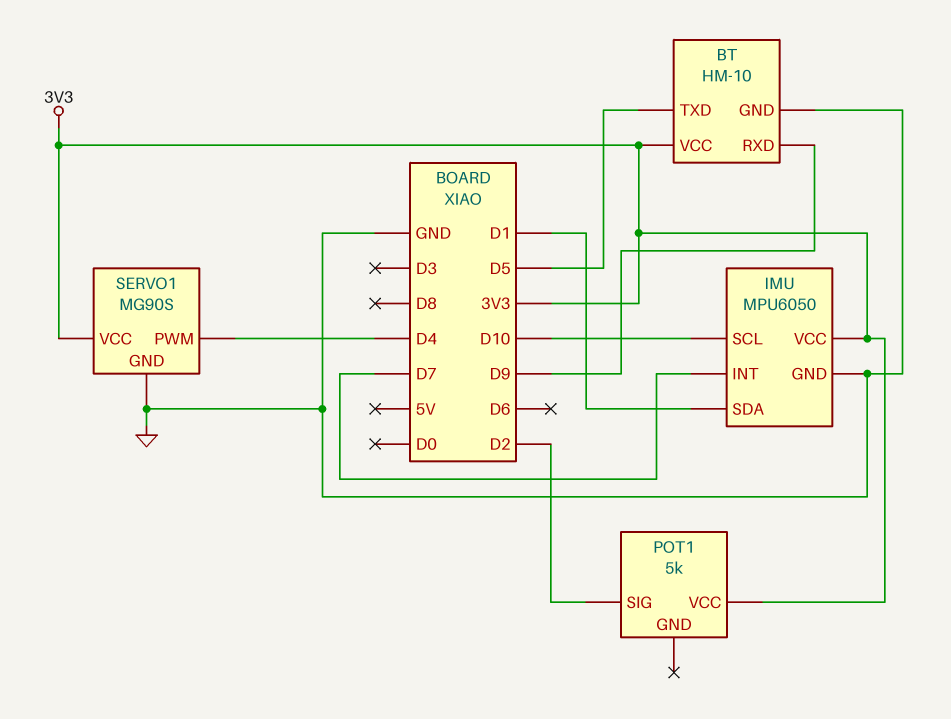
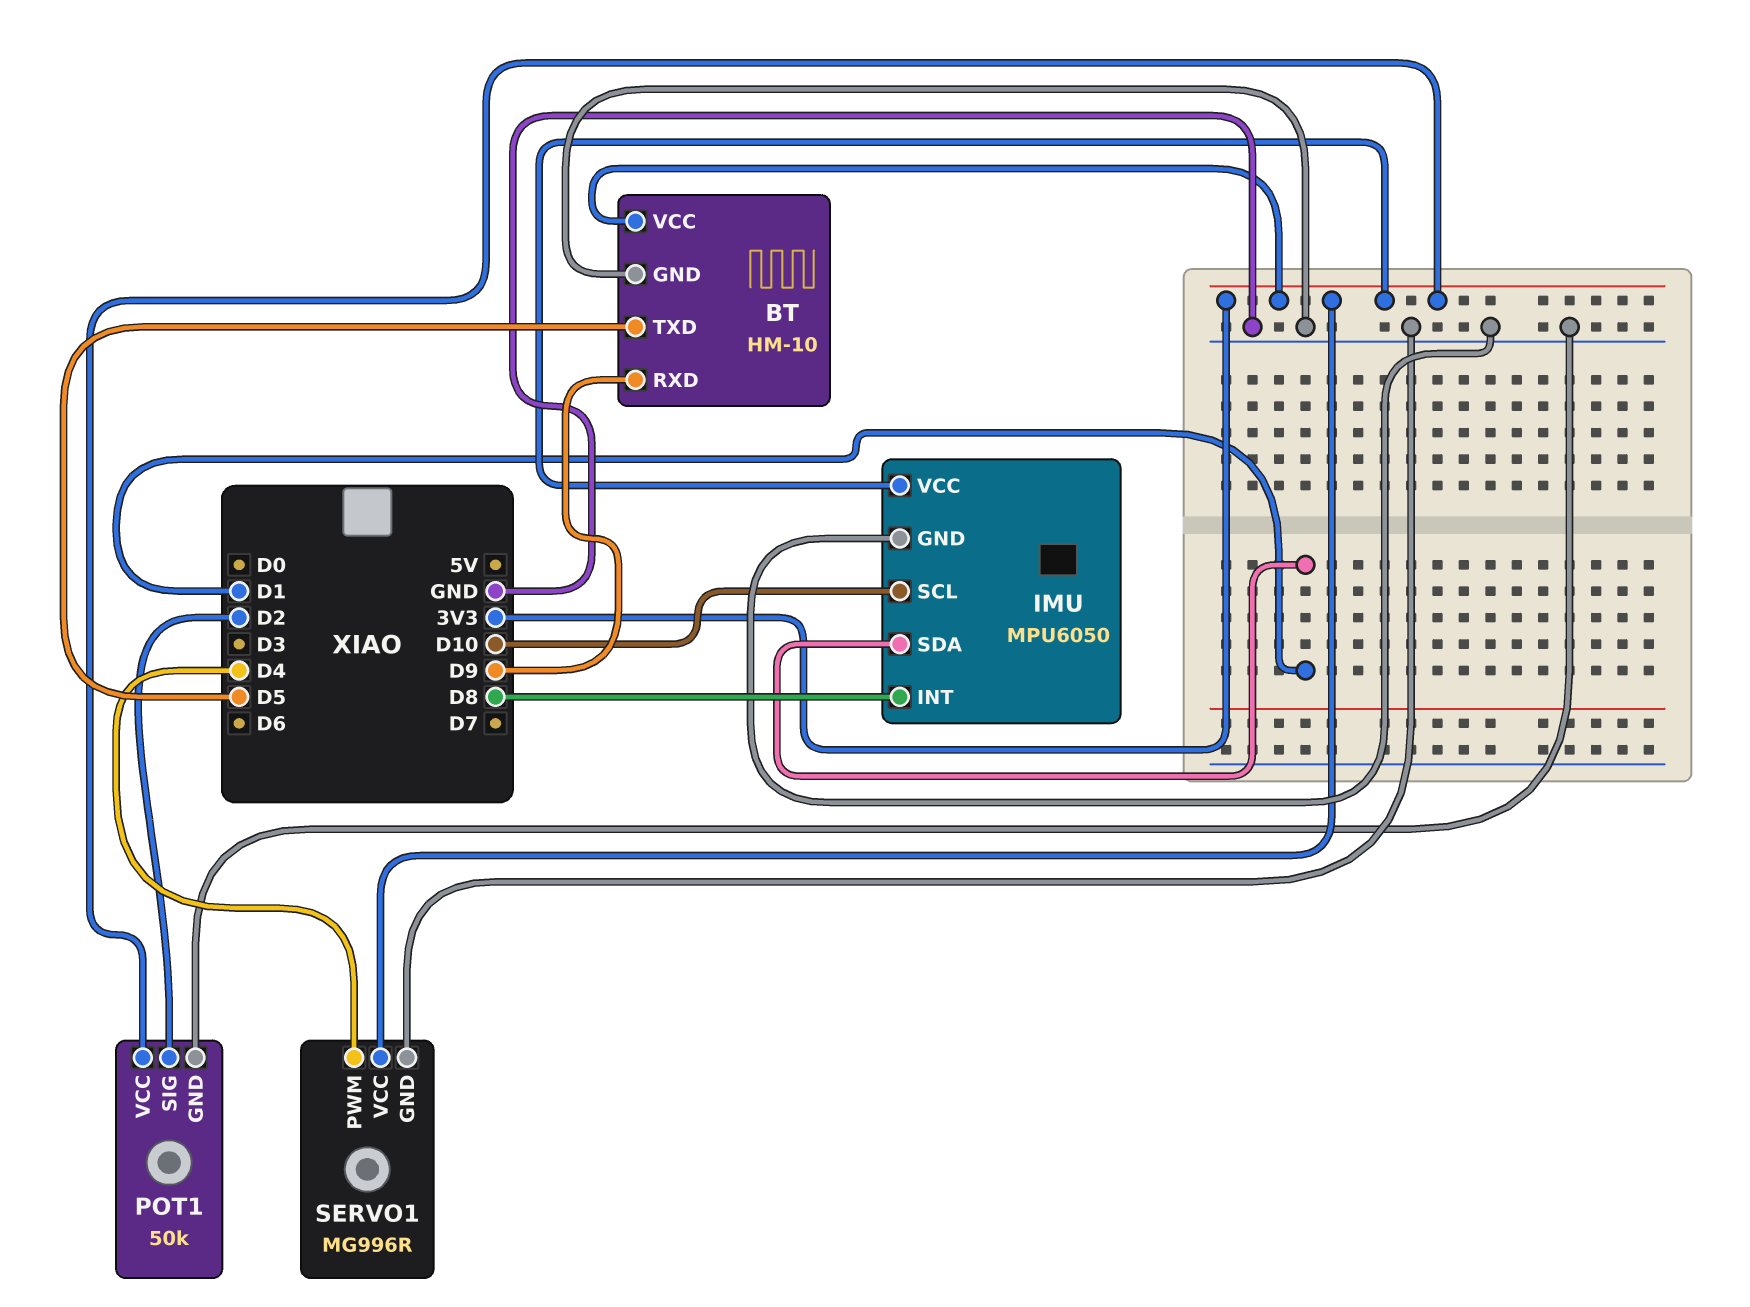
IMU pin INT: D7 -> D8
POT1: 5k -> 50k
POT1 pin GND: none -> GND
SERVO1: MG90S -> MG996R

